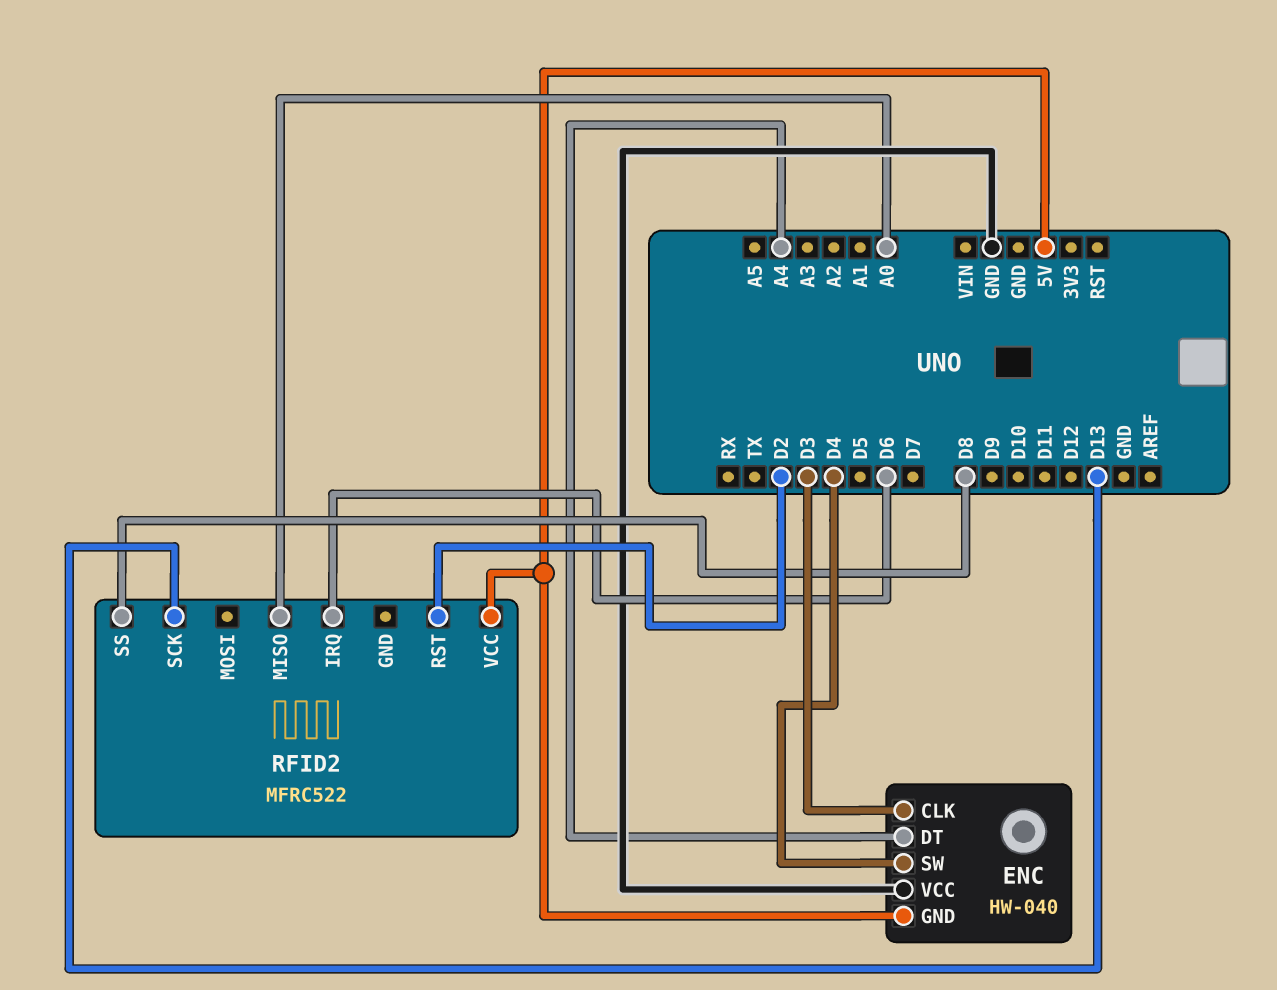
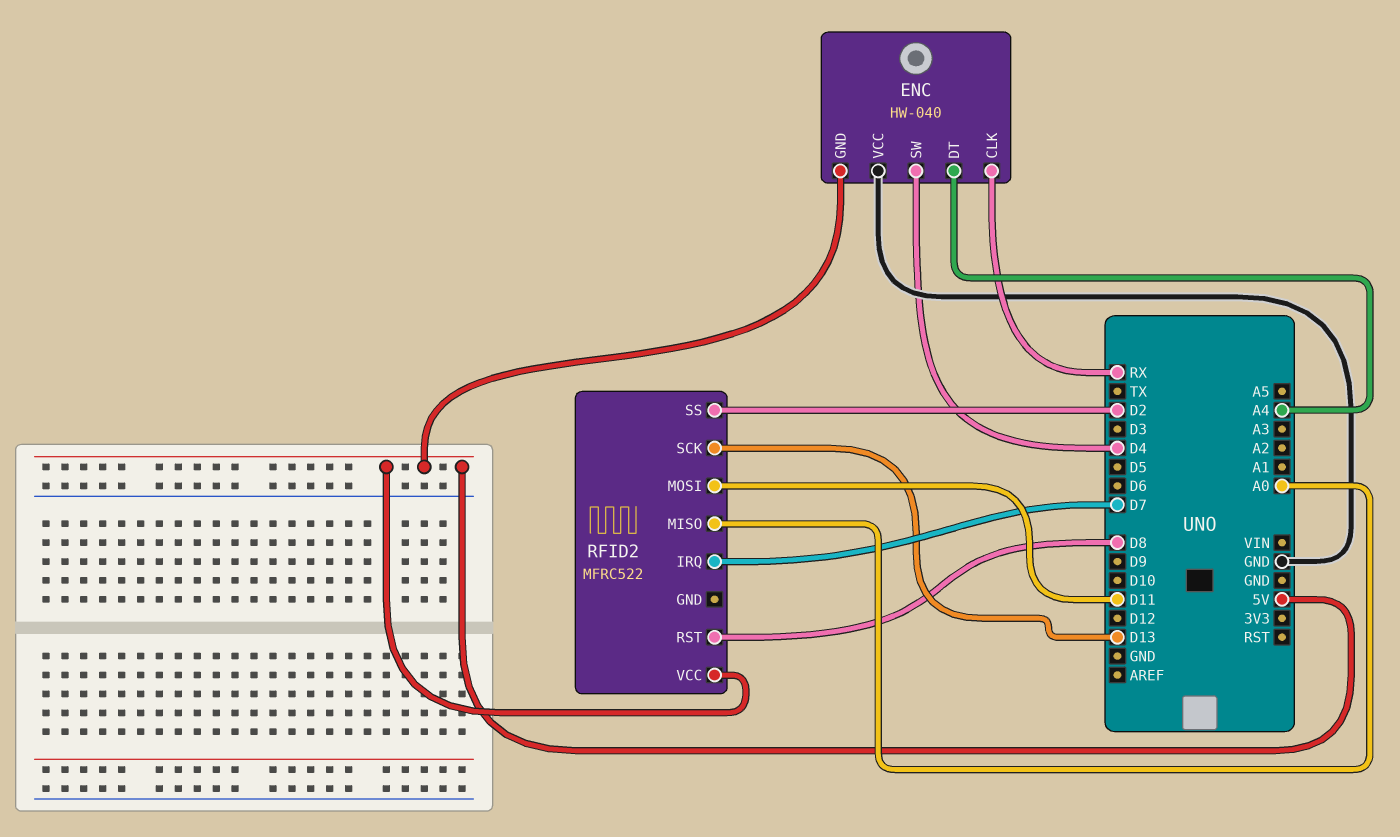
ENC pin CLK: D3 -> RX
RFID2 pin IRQ: D6 -> D7
RFID2 pin MOSI: none -> D11
RFID2 pin RST: D2 -> D8
RFID2 pin SS: D8 -> D2

